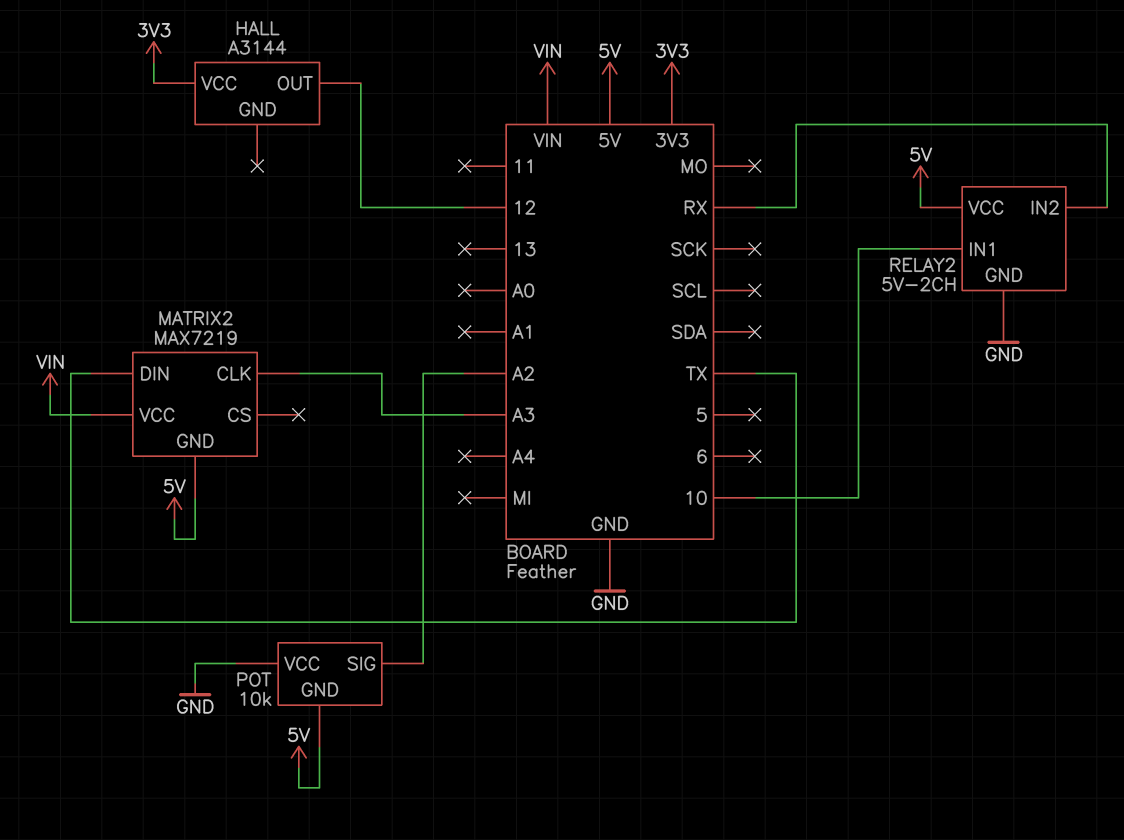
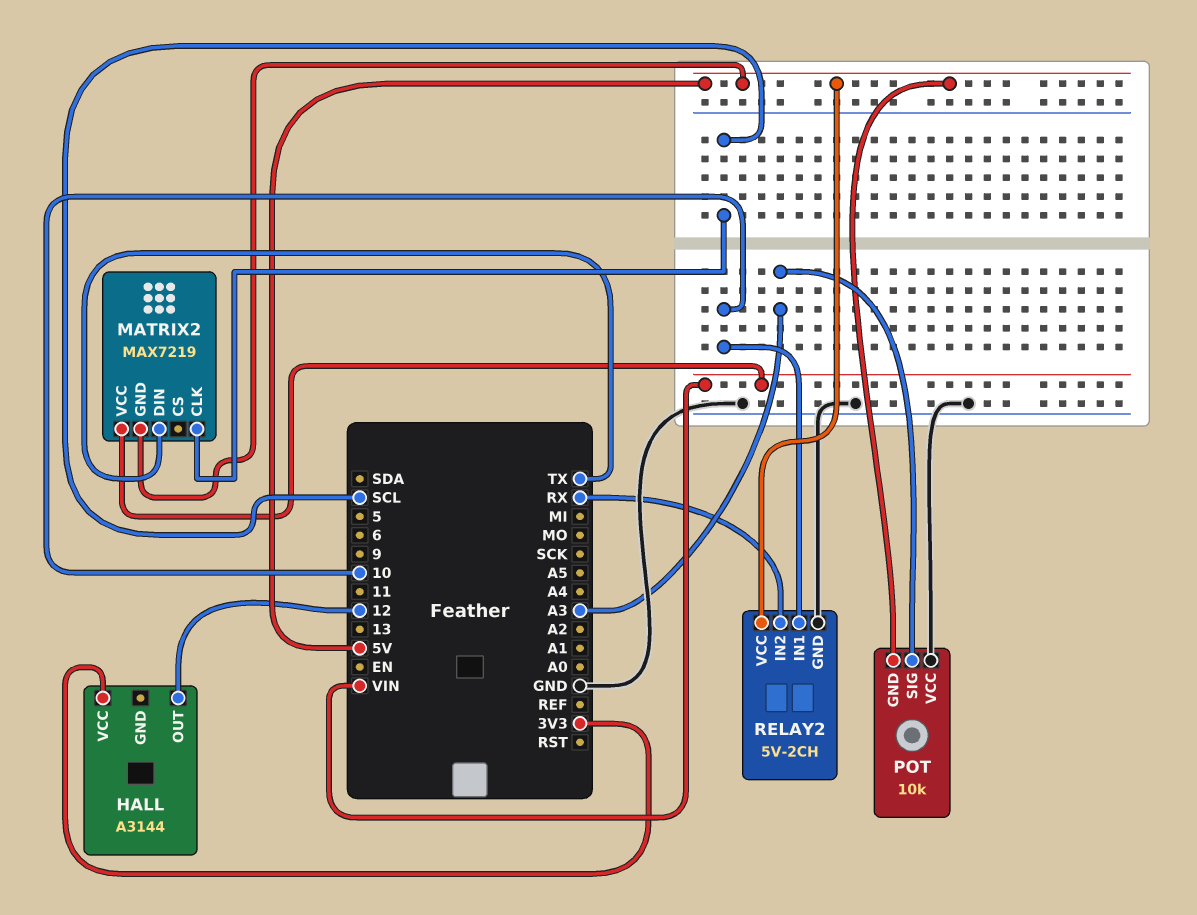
MATRIX2 pin CLK: A3 -> SCL
POT pin SIG: A2 -> A3

